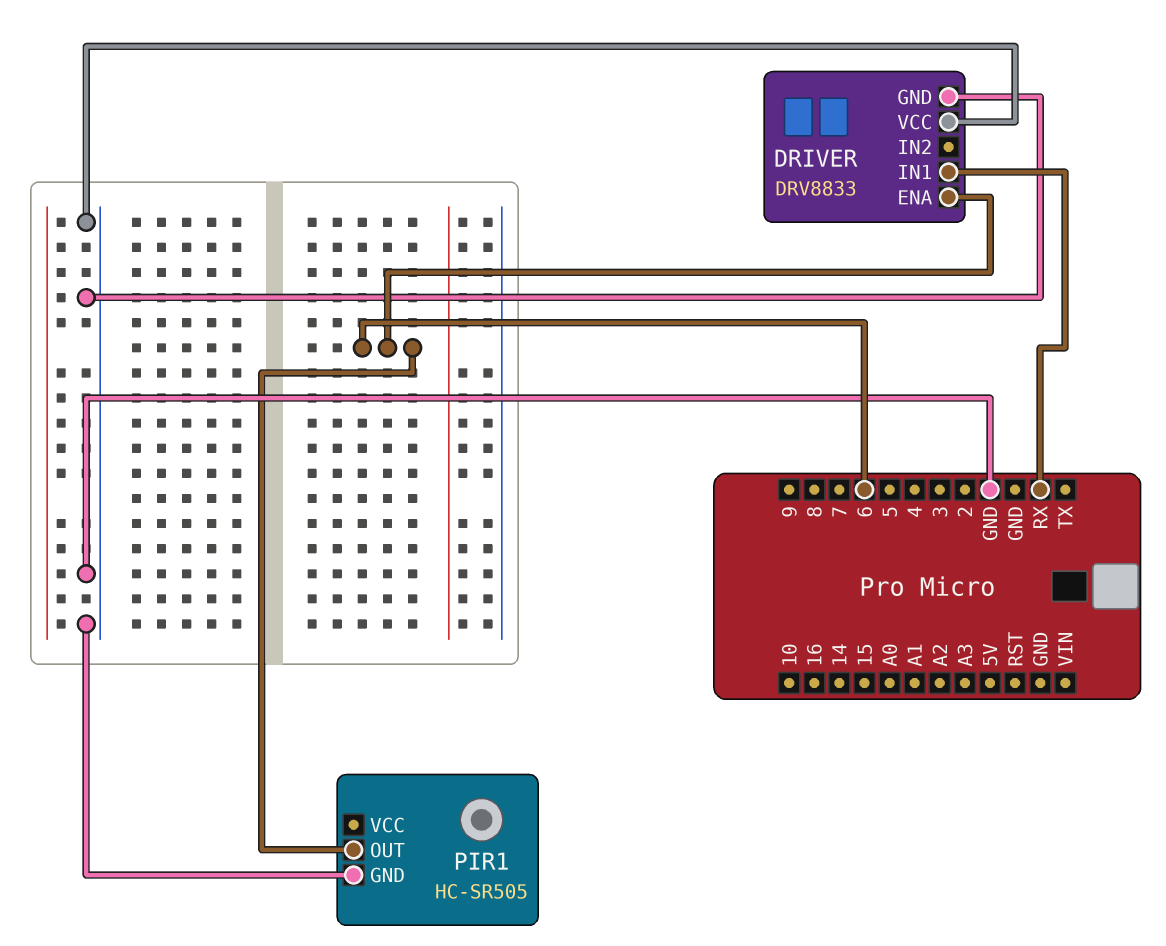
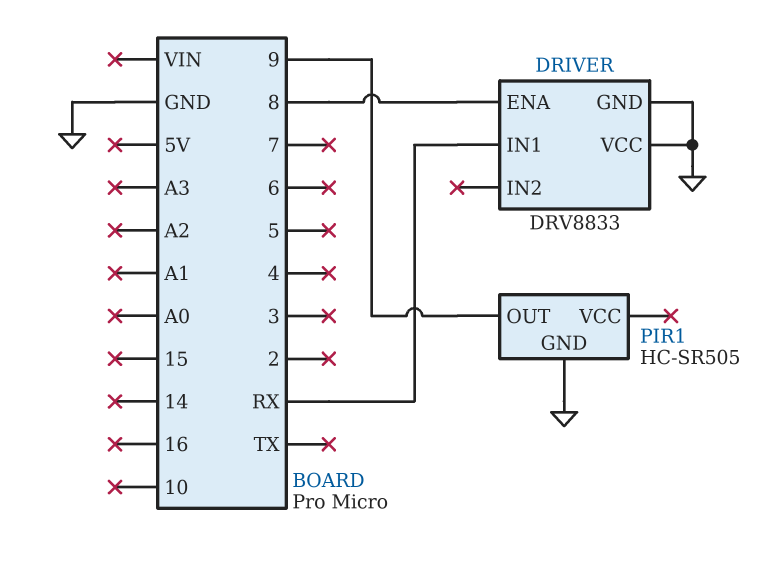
DRIVER pin ENA: 6 -> 8
PIR1 pin OUT: 6 -> 9

